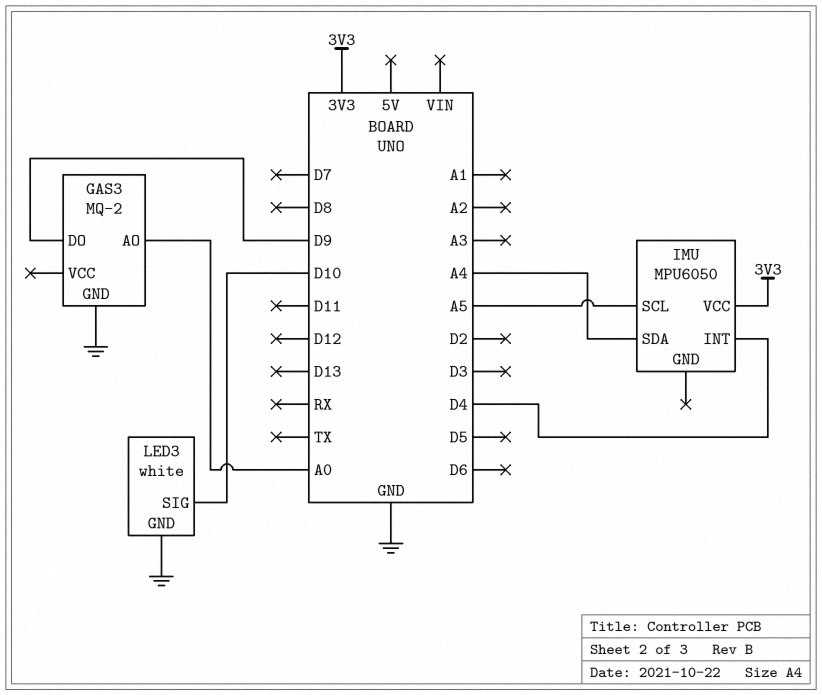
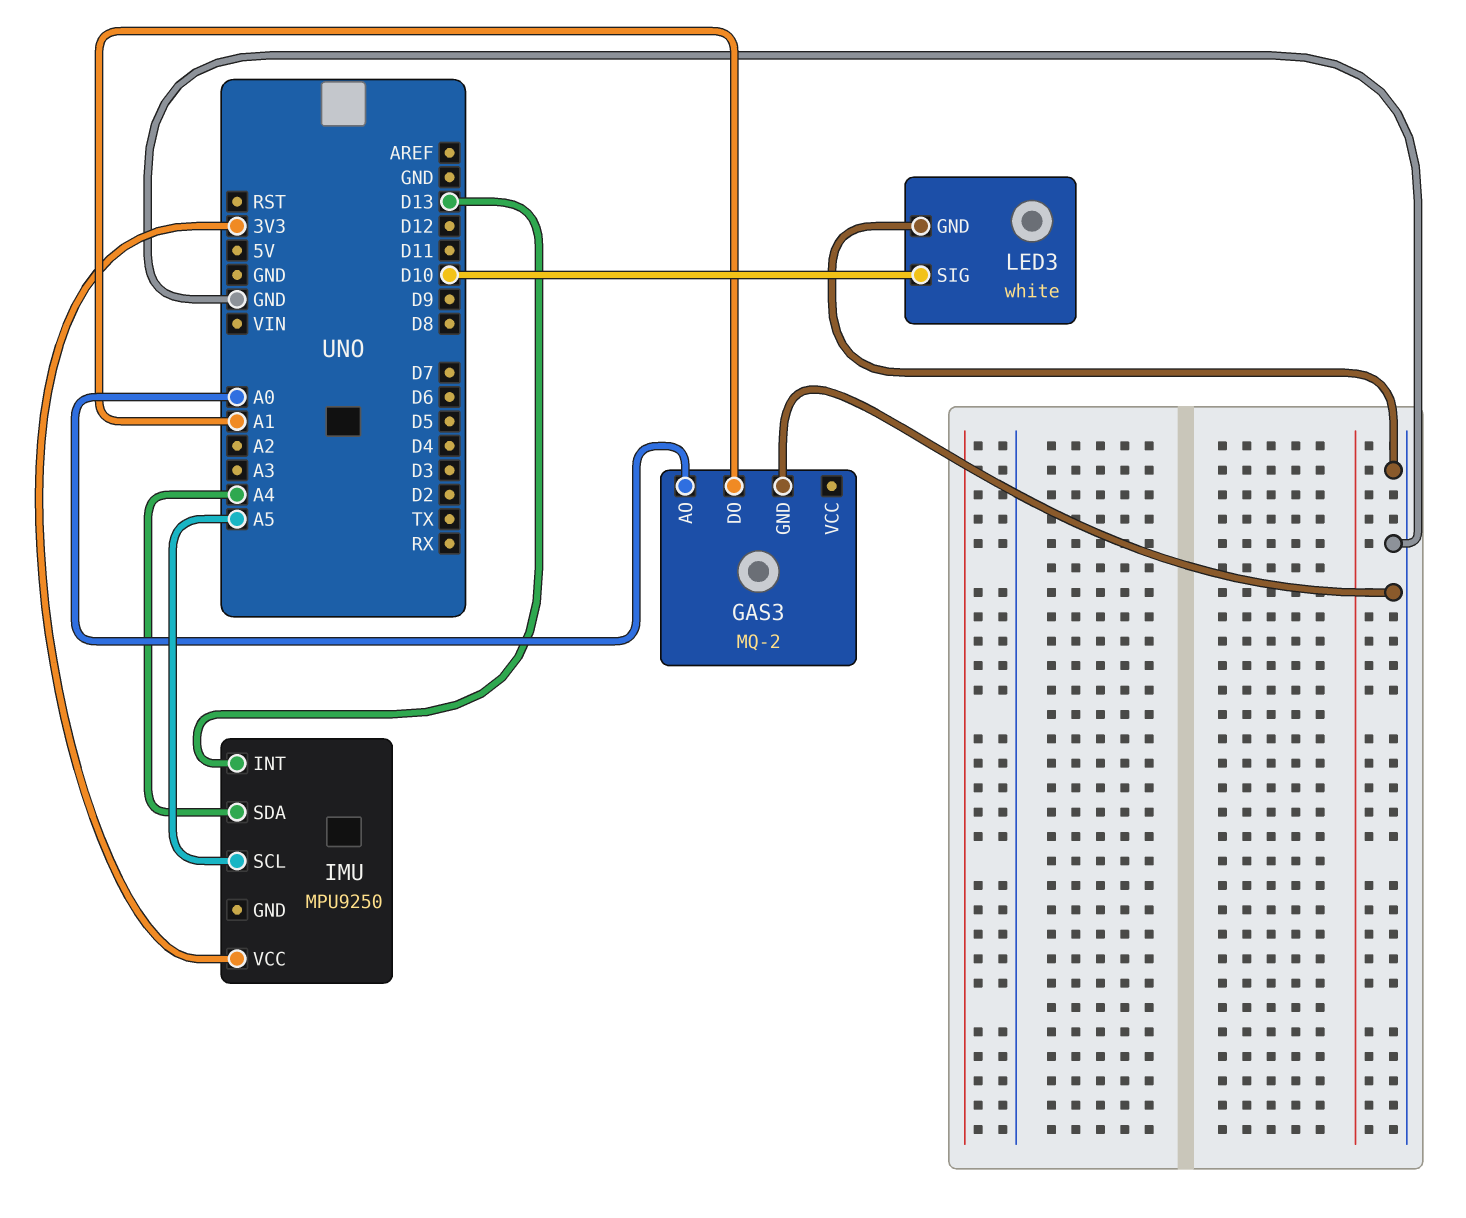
GAS3 pin DO: D9 -> A1
IMU: MPU6050 -> MPU9250
IMU pin INT: D4 -> D13

